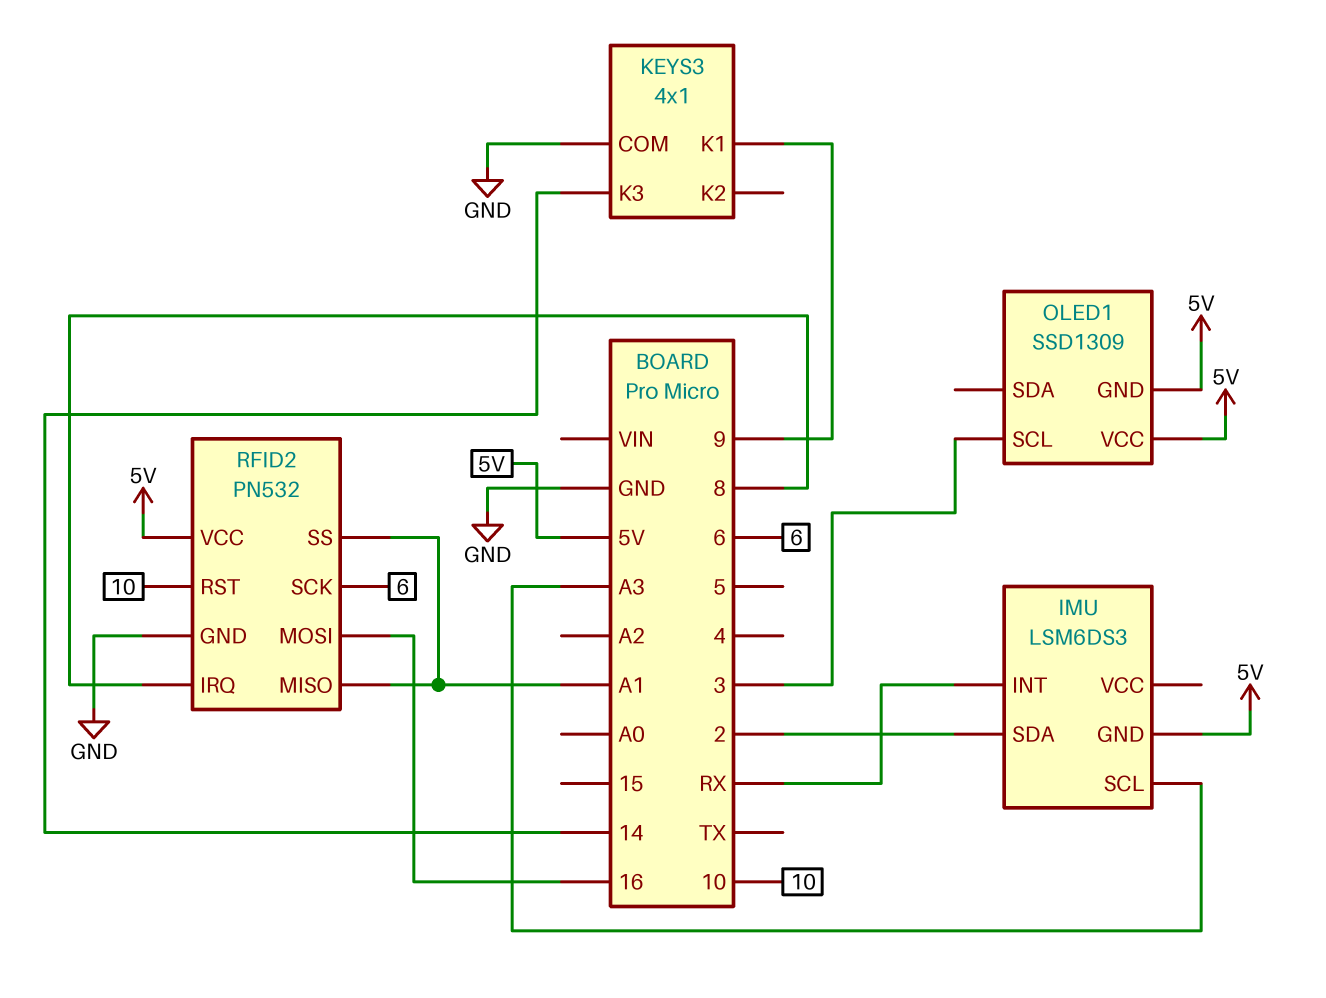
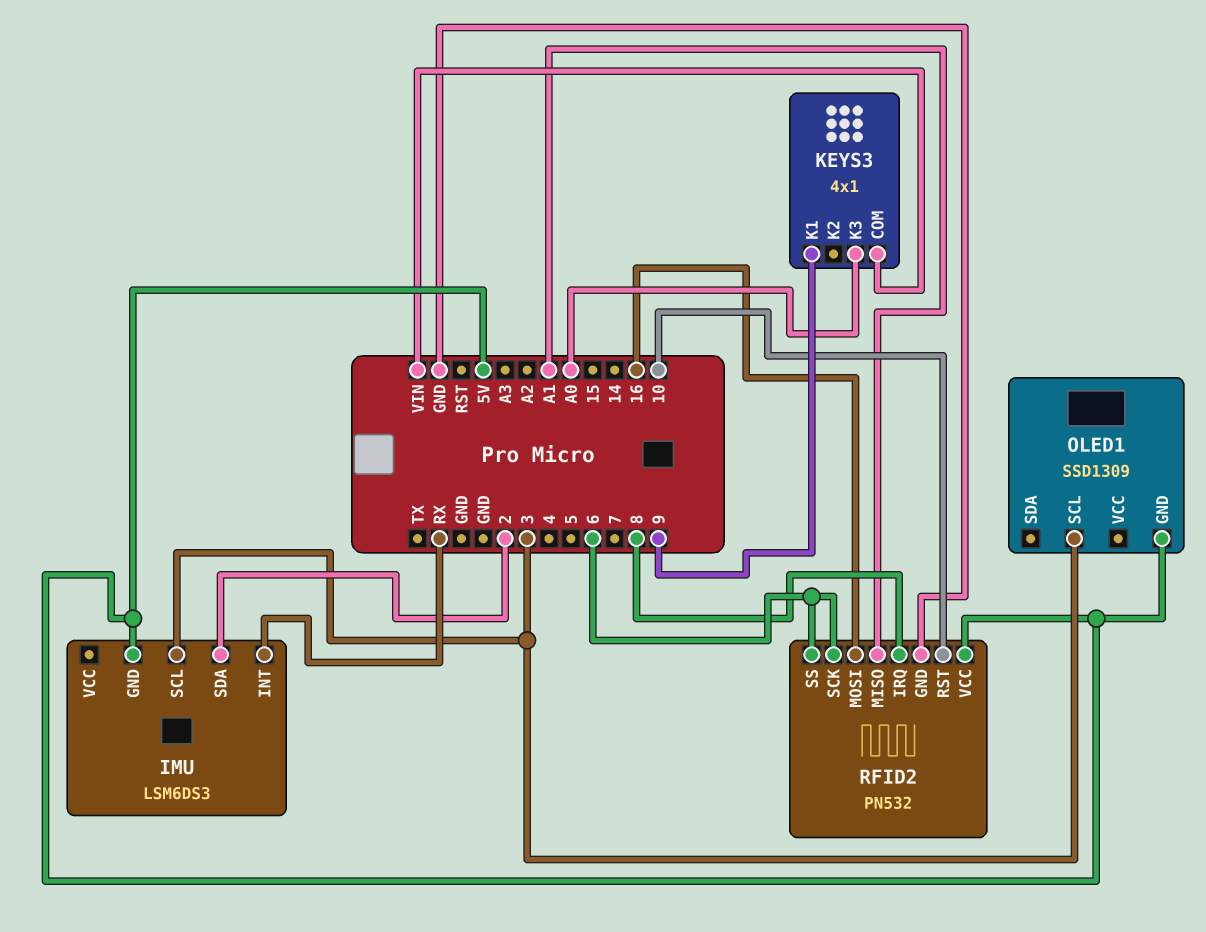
IMU pin SCL: A3 -> 3
KEYS3 pin COM: GND -> VIN
KEYS3 pin K3: 14 -> A0
OLED1 pin VCC: 5V -> none
RFID2 pin SS: A1 -> 6

